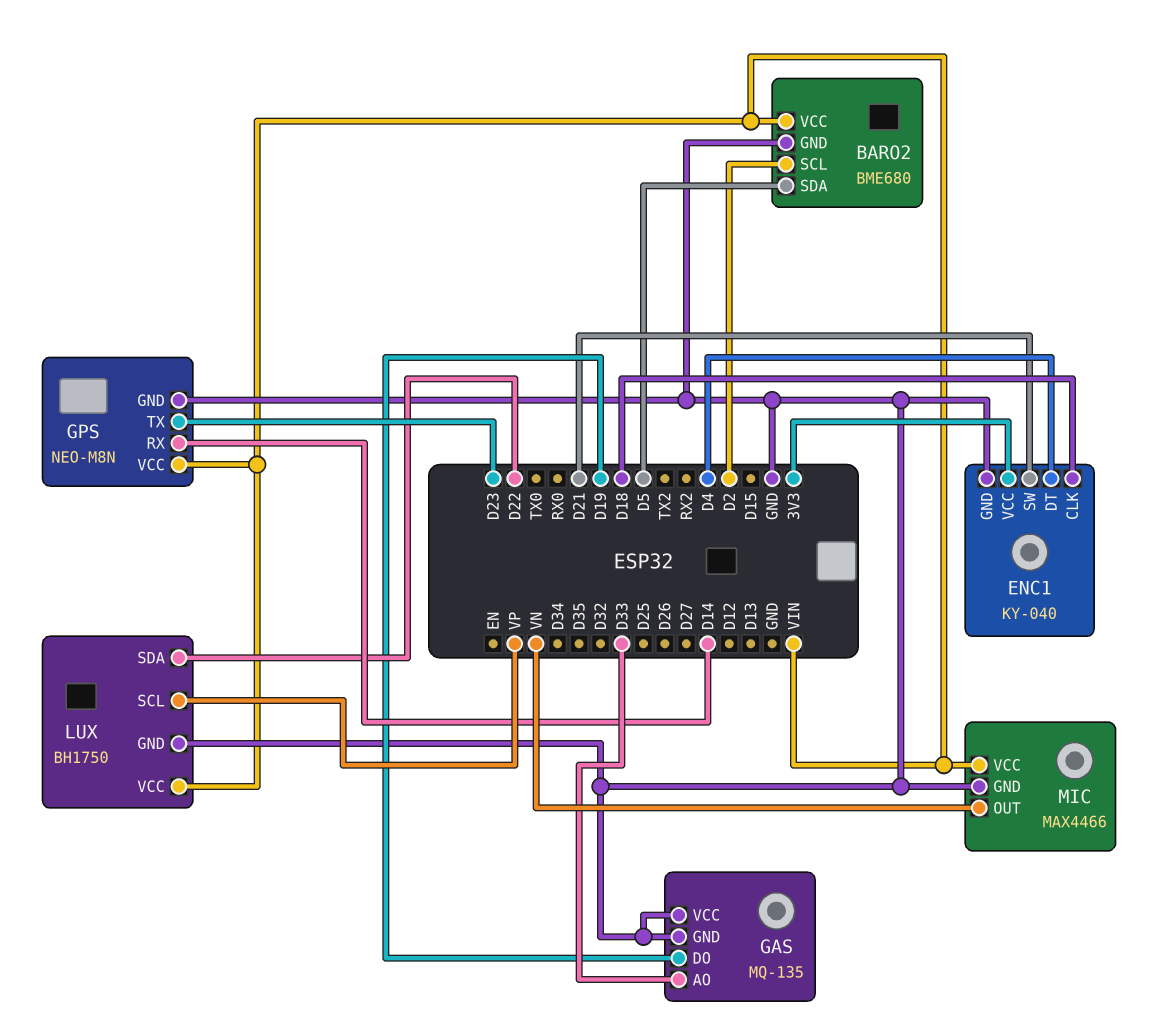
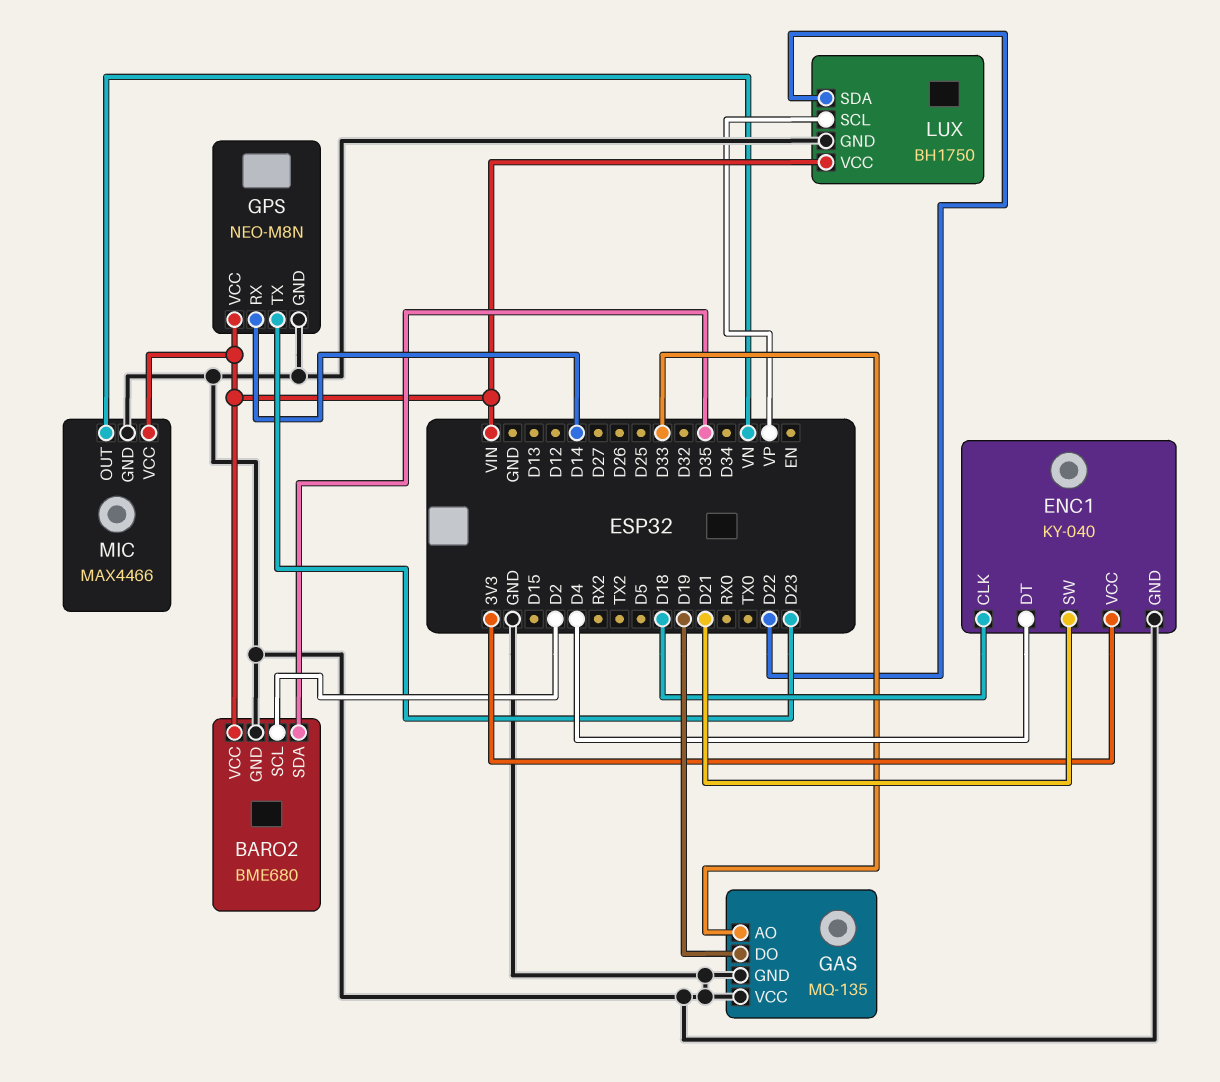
BARO2 pin SDA: D5 -> D35

